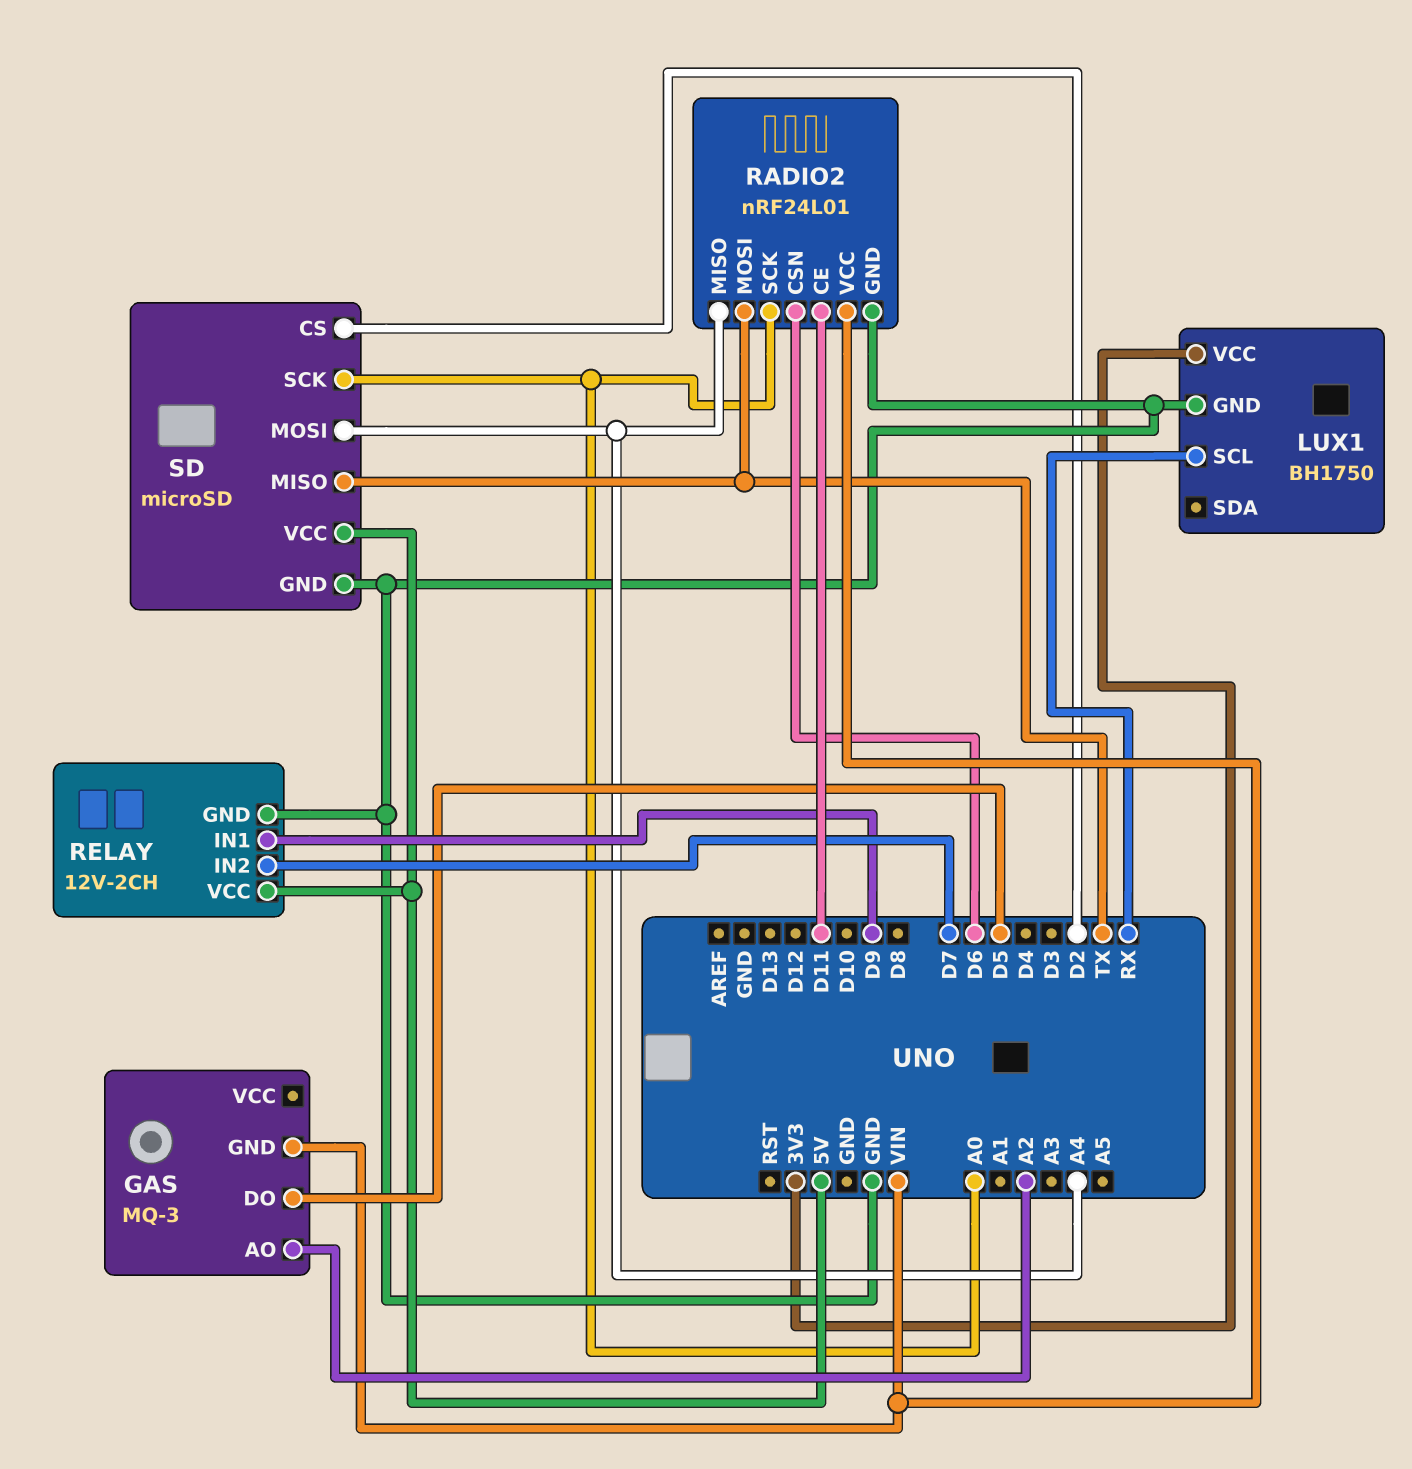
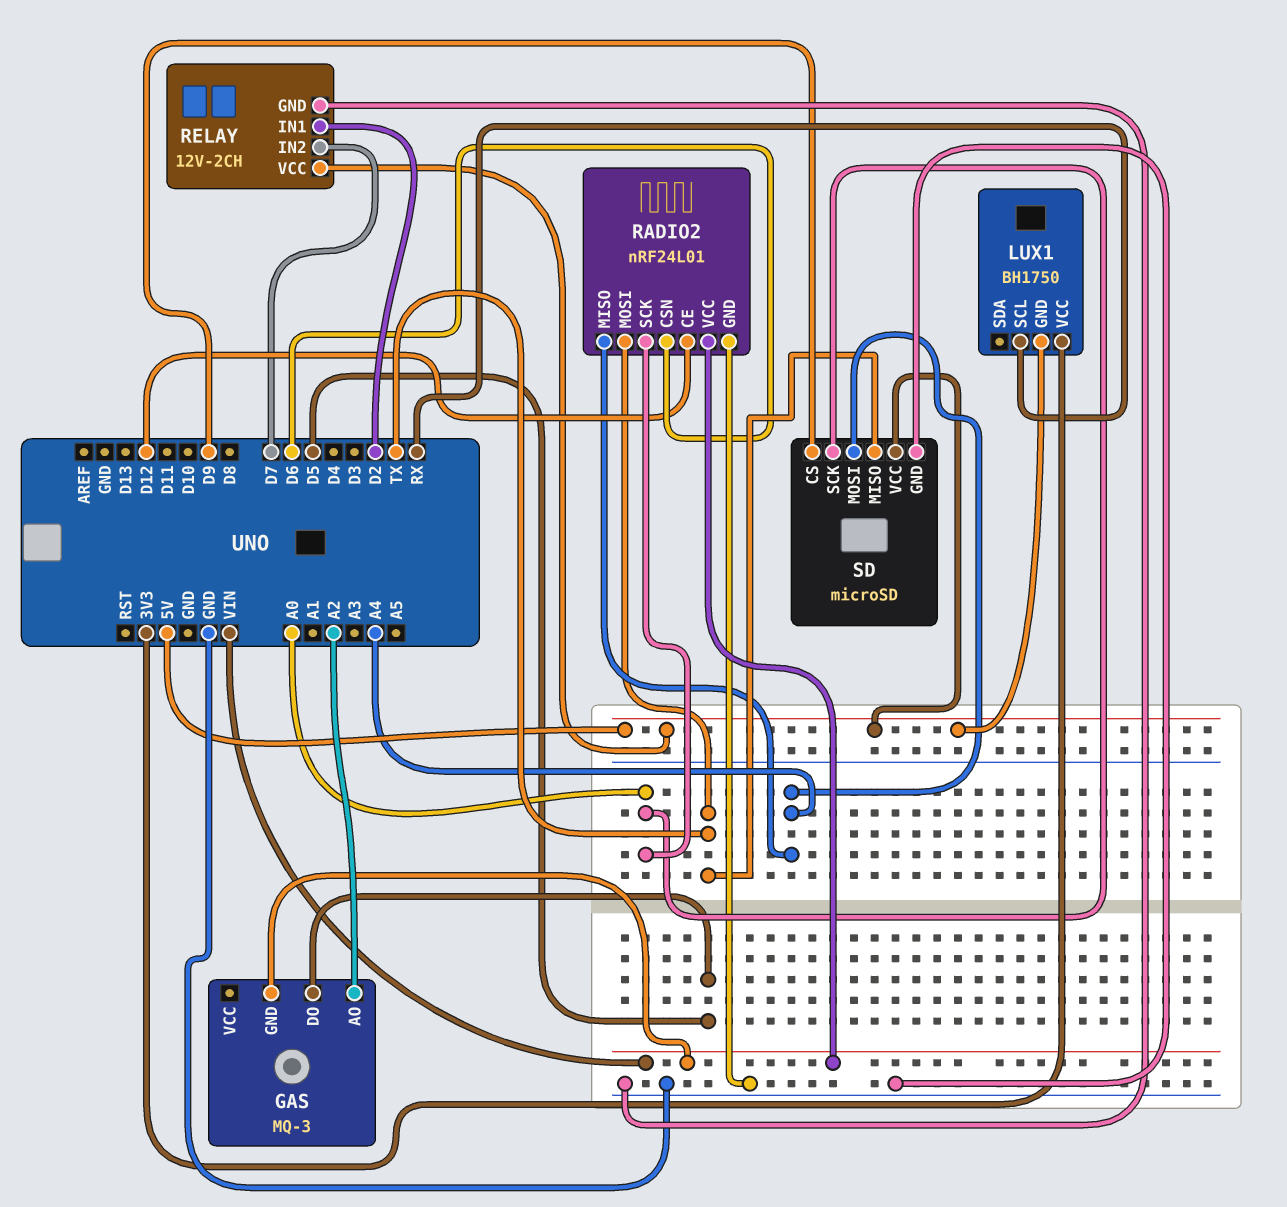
LUX1 pin GND: GND -> 5V
RADIO2 pin CE: D11 -> D12
RELAY pin IN1: D9 -> D2
SD pin CS: D2 -> D9

